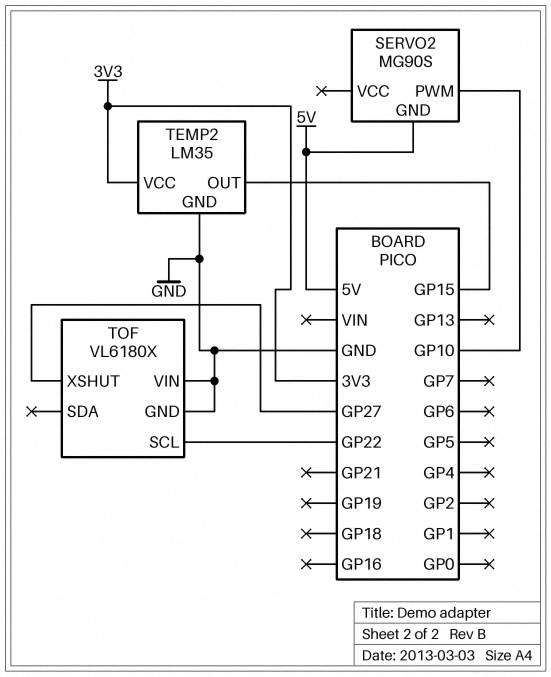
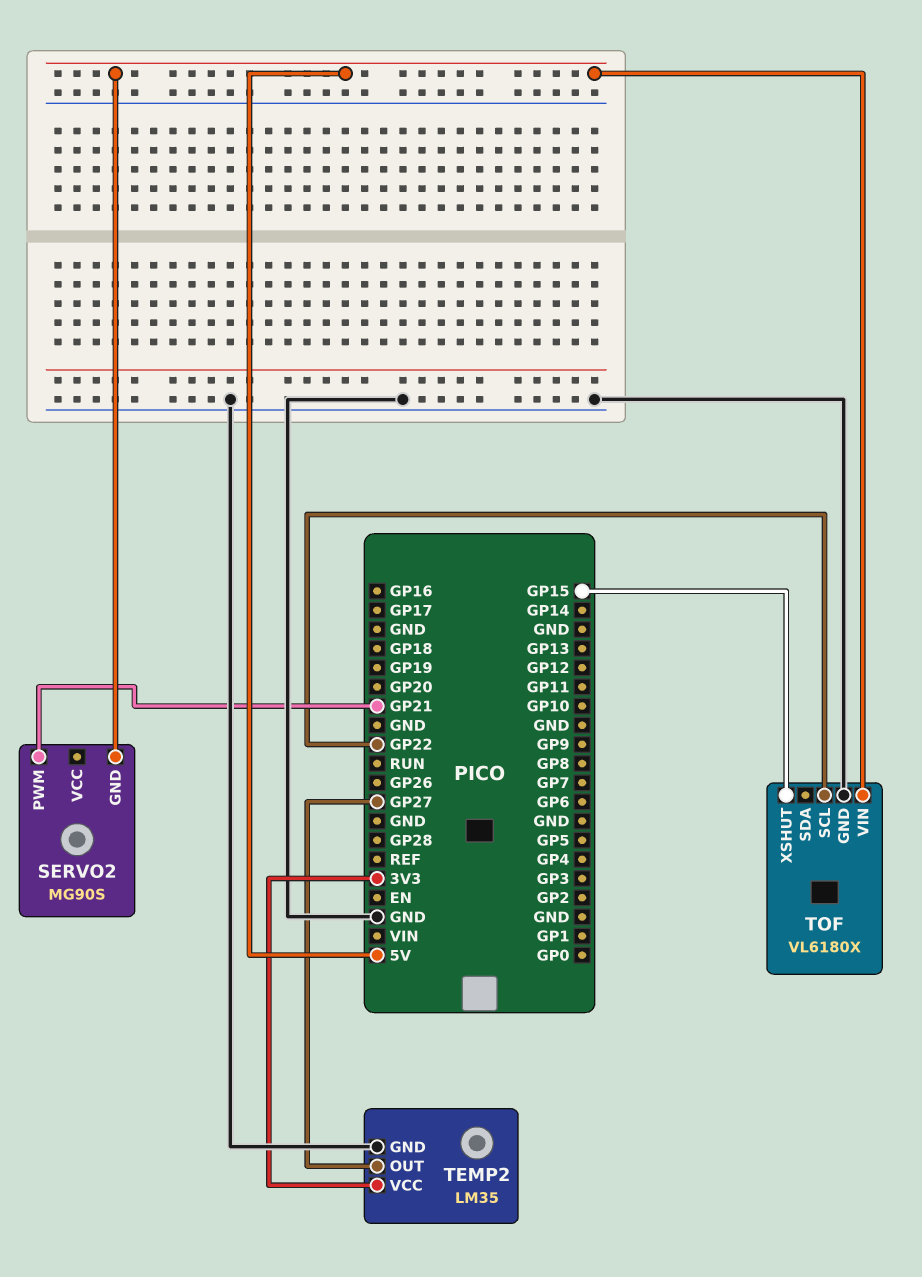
SERVO2 pin PWM: GP10 -> GP21
TEMP2 pin OUT: GP15 -> GP27
TOF pin VIN: GND -> 5V
TOF pin XSHUT: GP27 -> GP15

